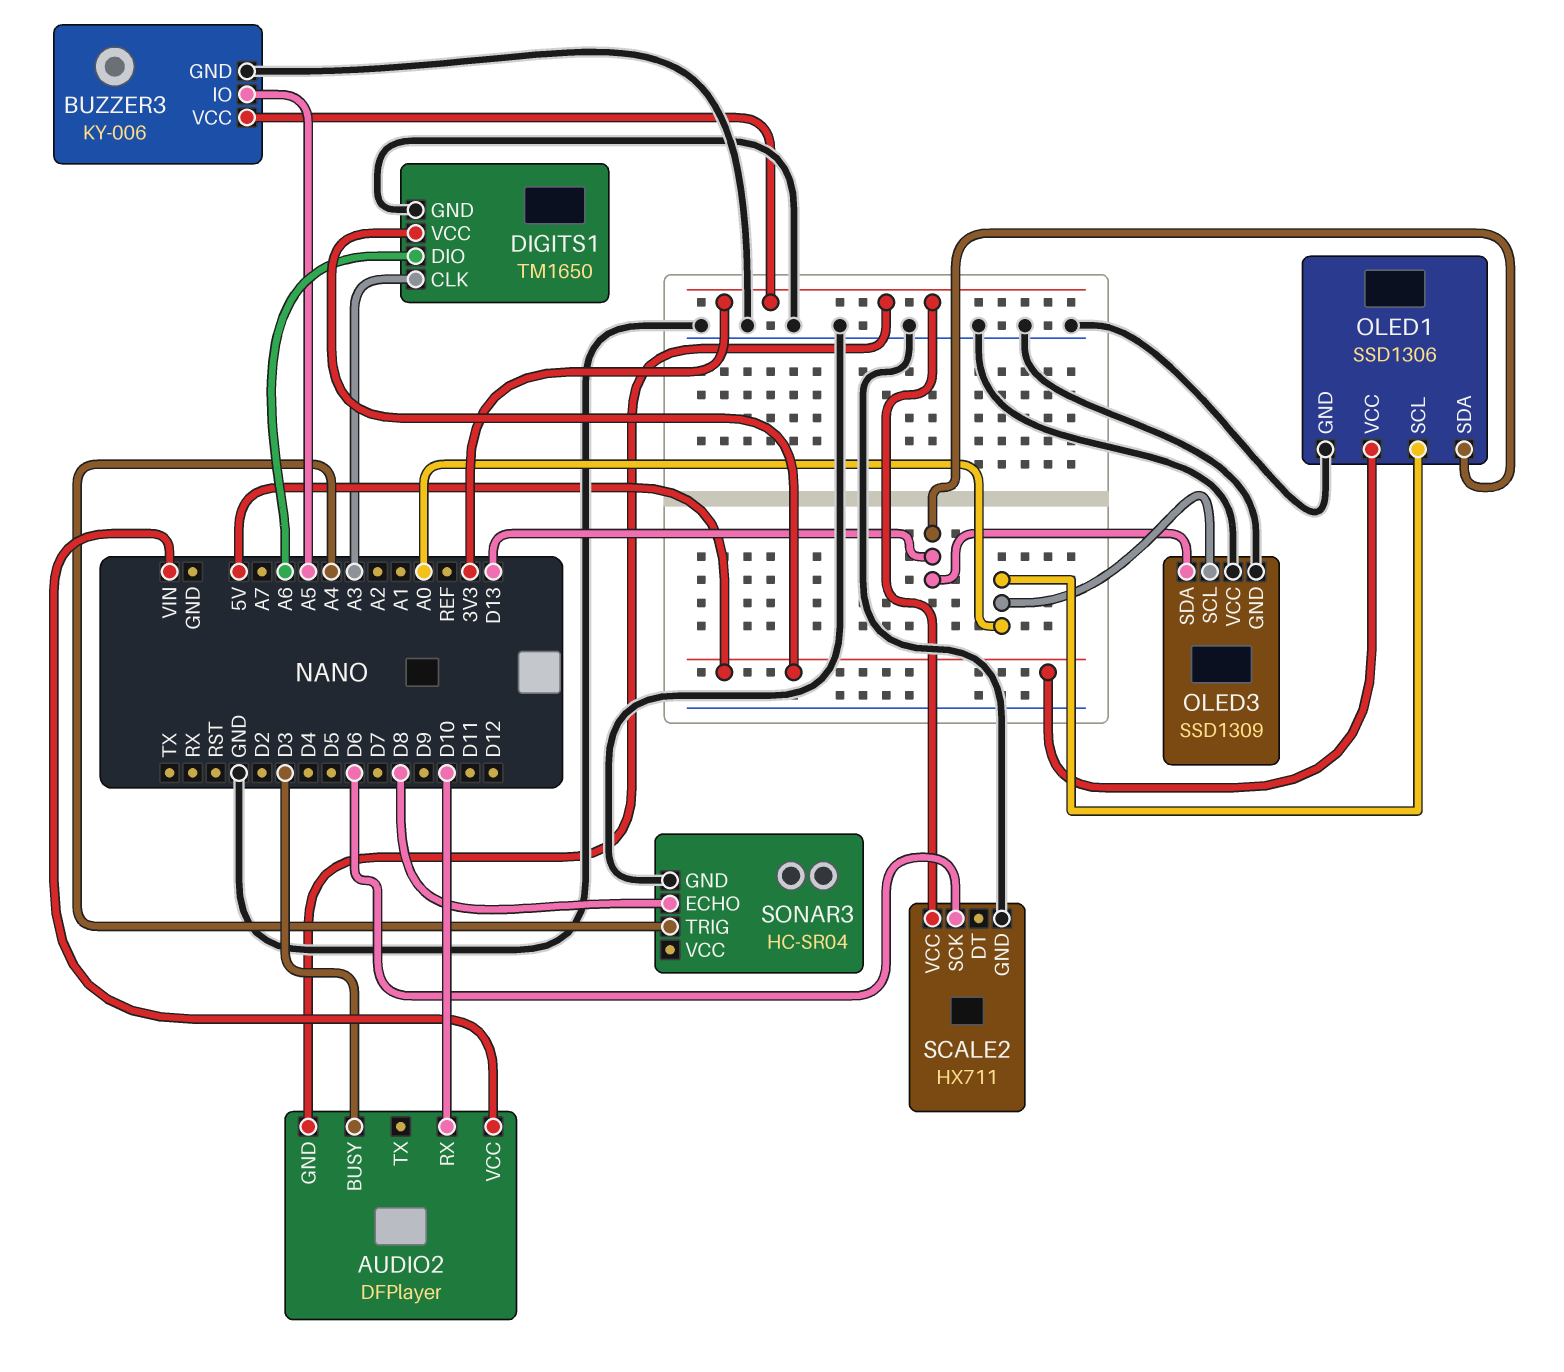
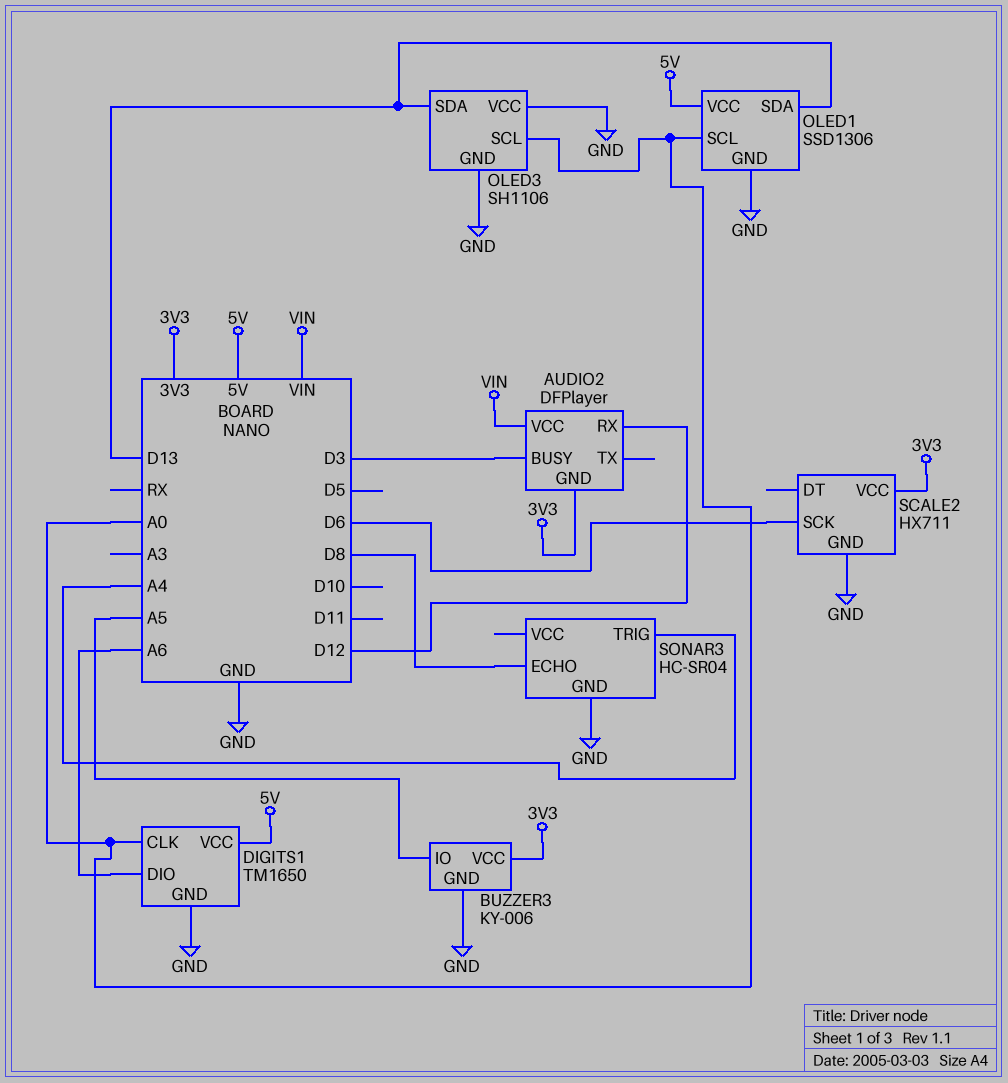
AUDIO2 pin RX: D10 -> D12
DIGITS1 pin CLK: A3 -> A0
OLED3: SSD1309 -> SH1106

